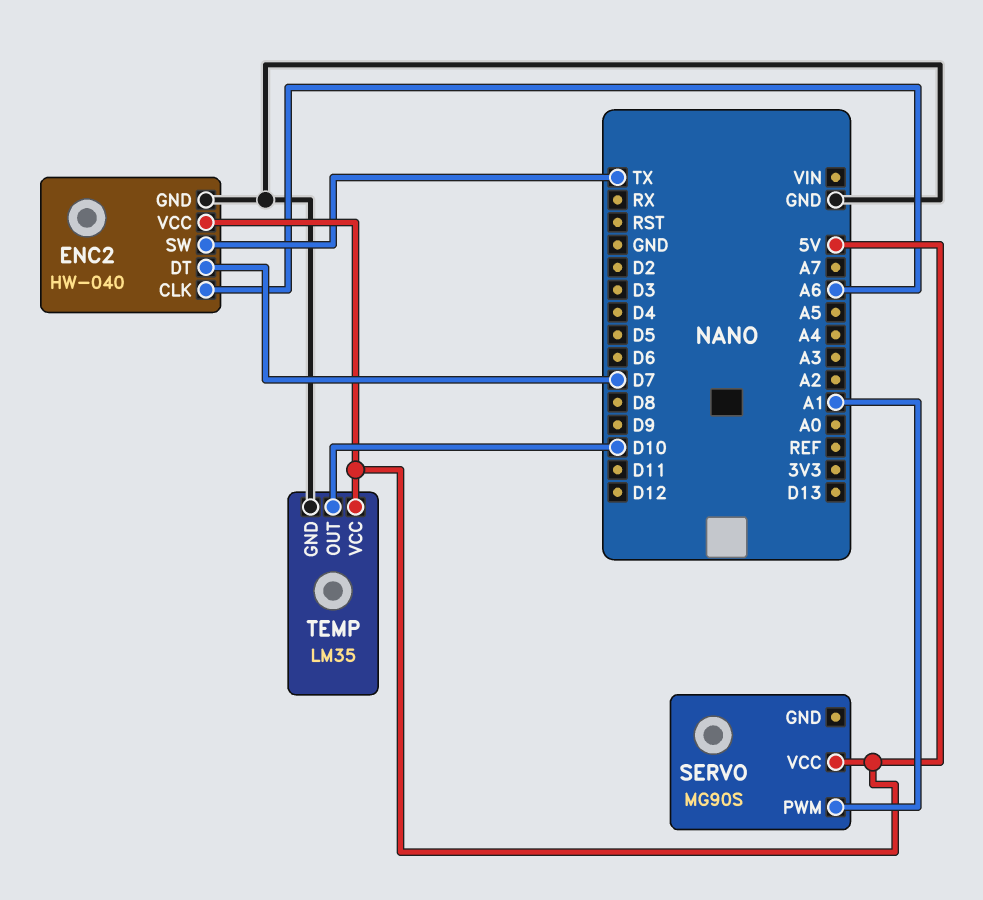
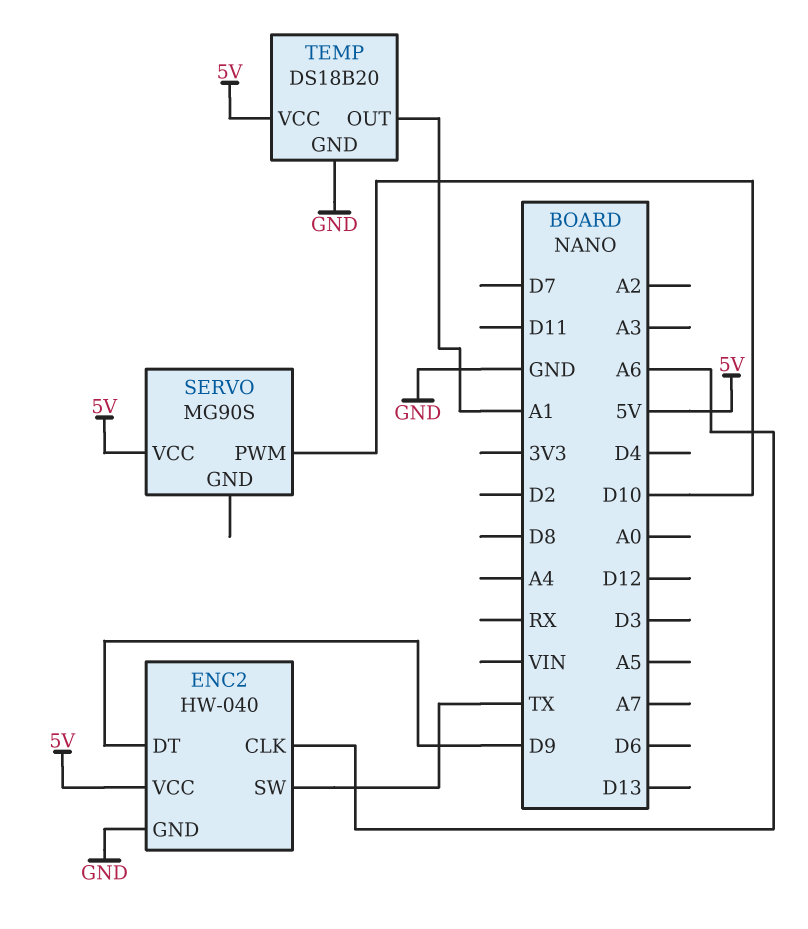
ENC2 pin DT: D7 -> D9
SERVO pin PWM: A1 -> D10
TEMP: LM35 -> DS18B20
TEMP pin OUT: D10 -> A1

